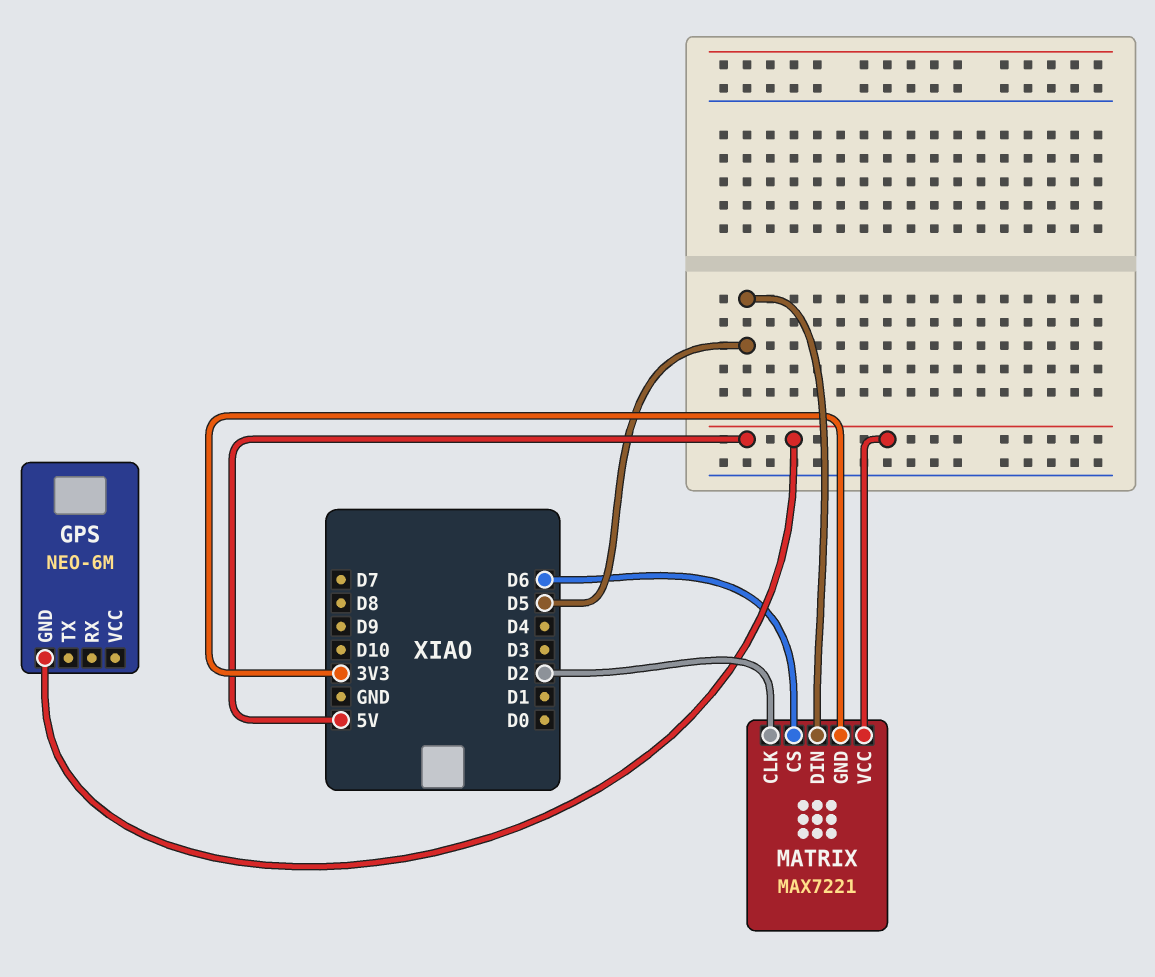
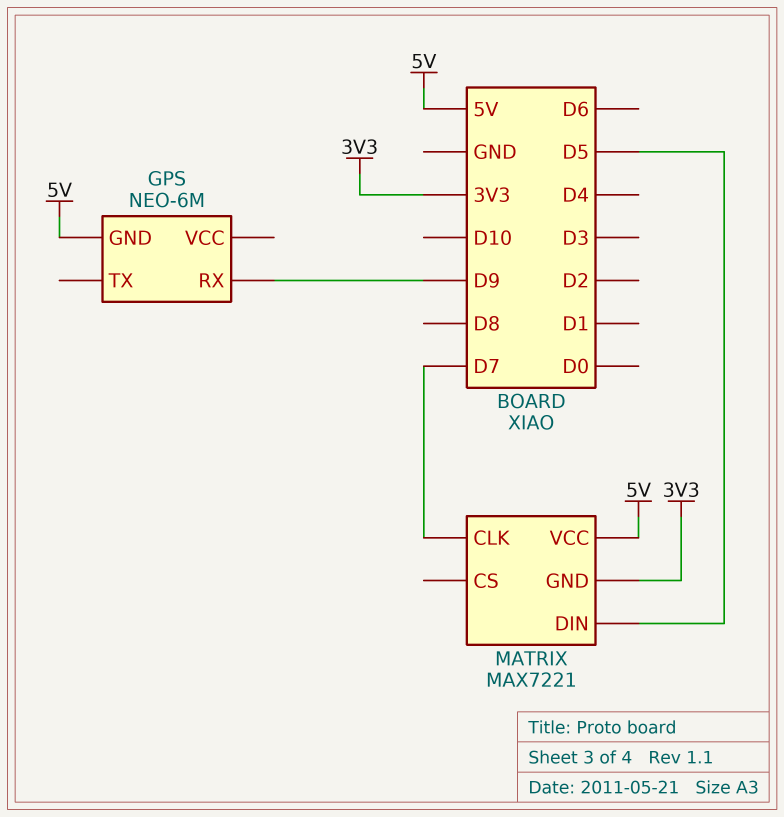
GPS pin RX: none -> D9
MATRIX pin CLK: D2 -> D7
MATRIX pin CS: D6 -> none

